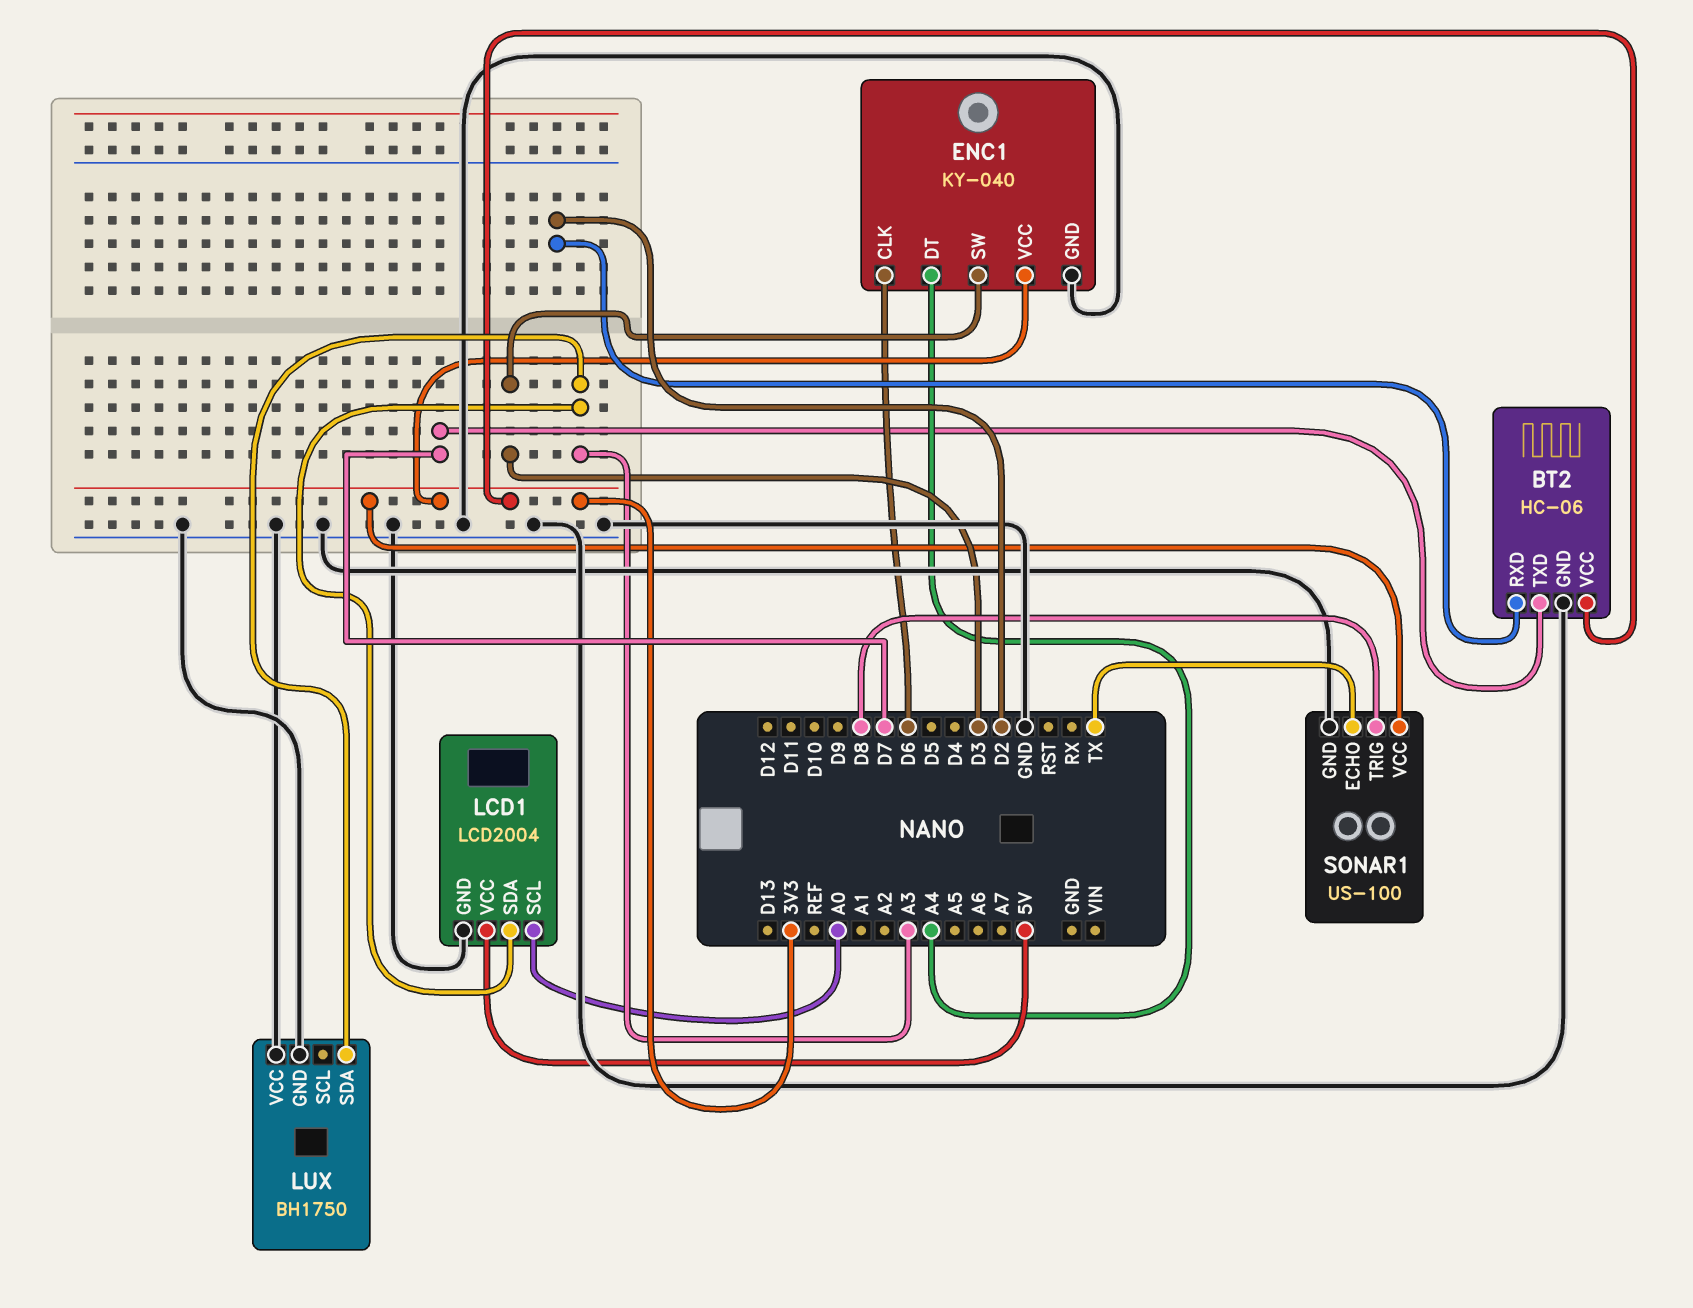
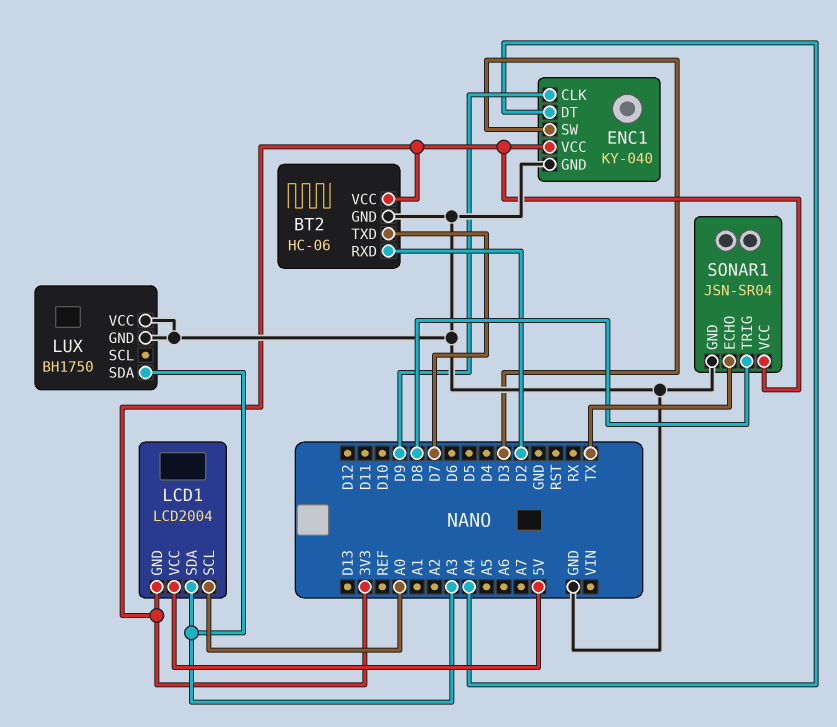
ENC1 pin CLK: D6 -> D9
LCD1 pin GND: GND -> 3V3
SONAR1: US-100 -> JSN-SR04

